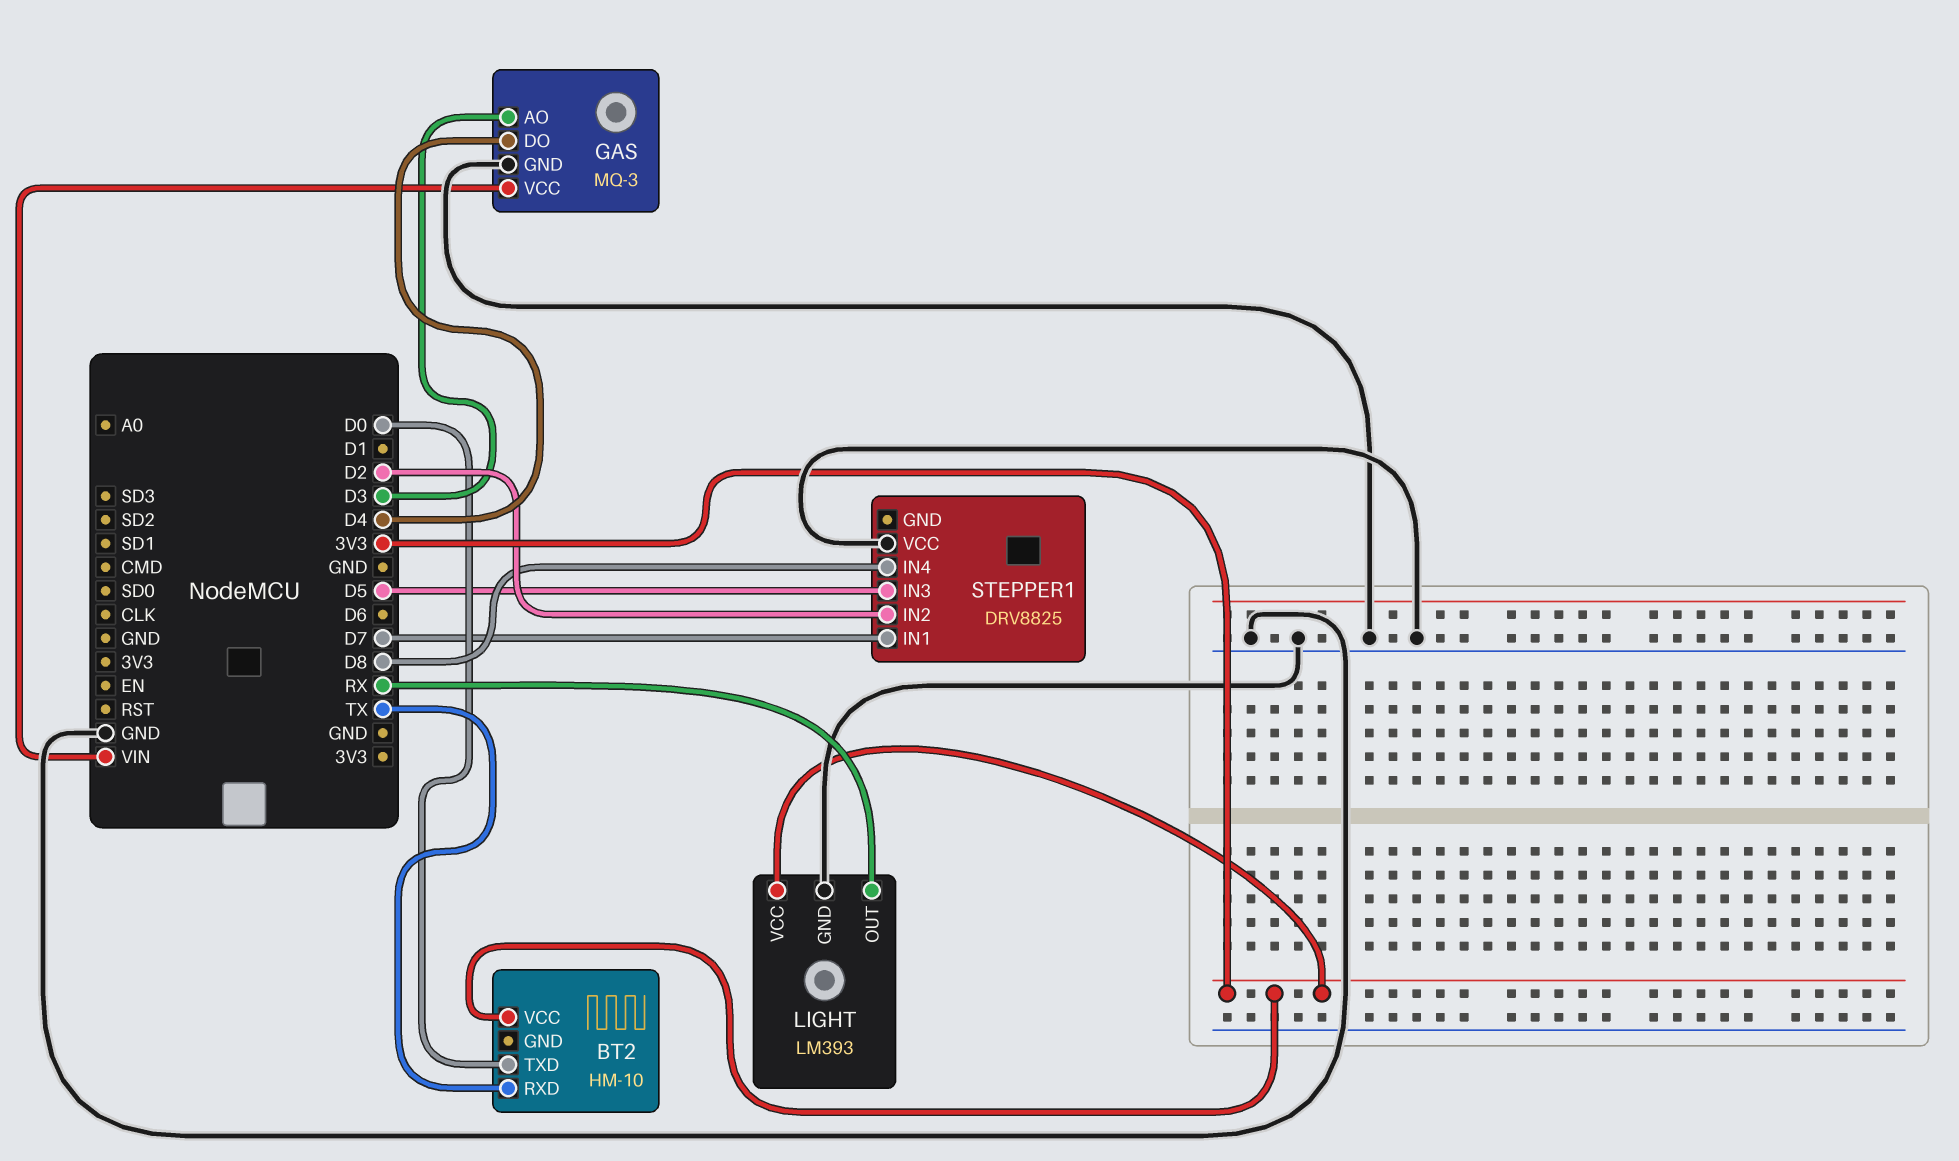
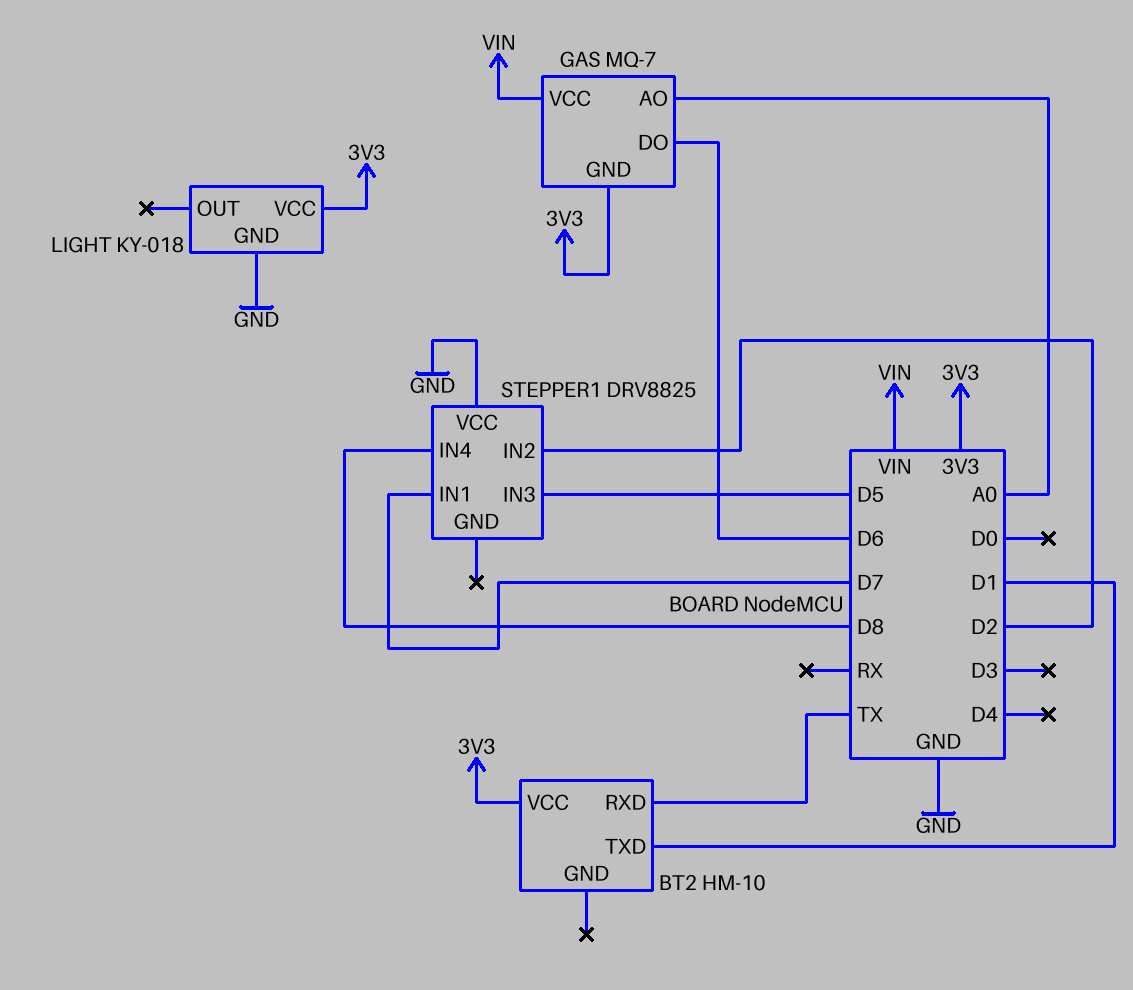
BT2 pin TXD: D0 -> D1
GAS: MQ-3 -> MQ-7
GAS pin AO: D3 -> A0
GAS pin DO: D4 -> D6
GAS pin GND: GND -> 3V3
LIGHT: LM393 -> KY-018
LIGHT pin OUT: RX -> none

